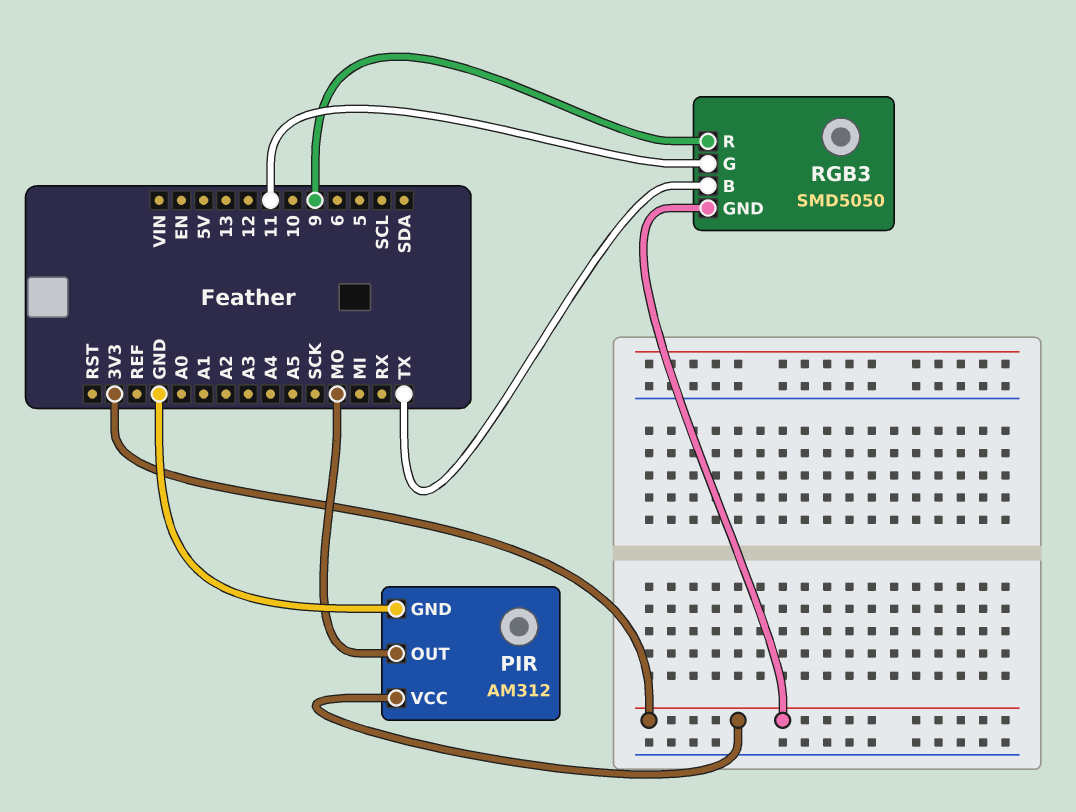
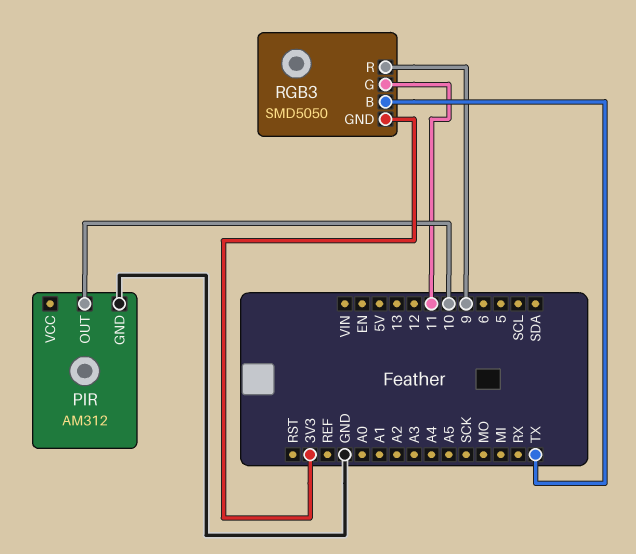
PIR pin OUT: MO -> 10
PIR pin VCC: 3V3 -> none

